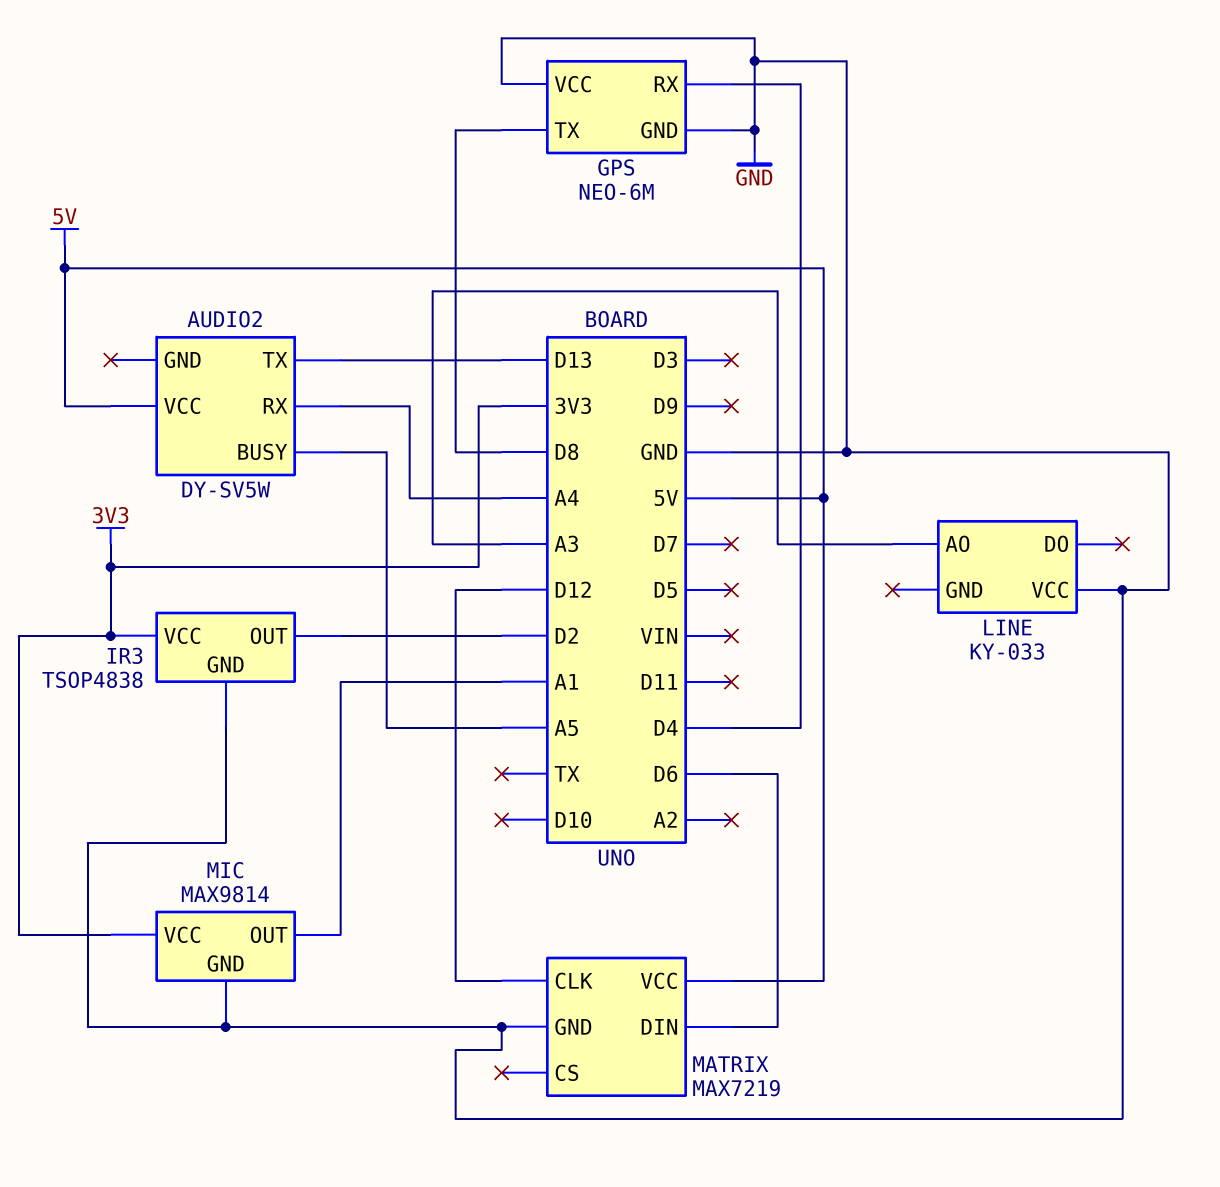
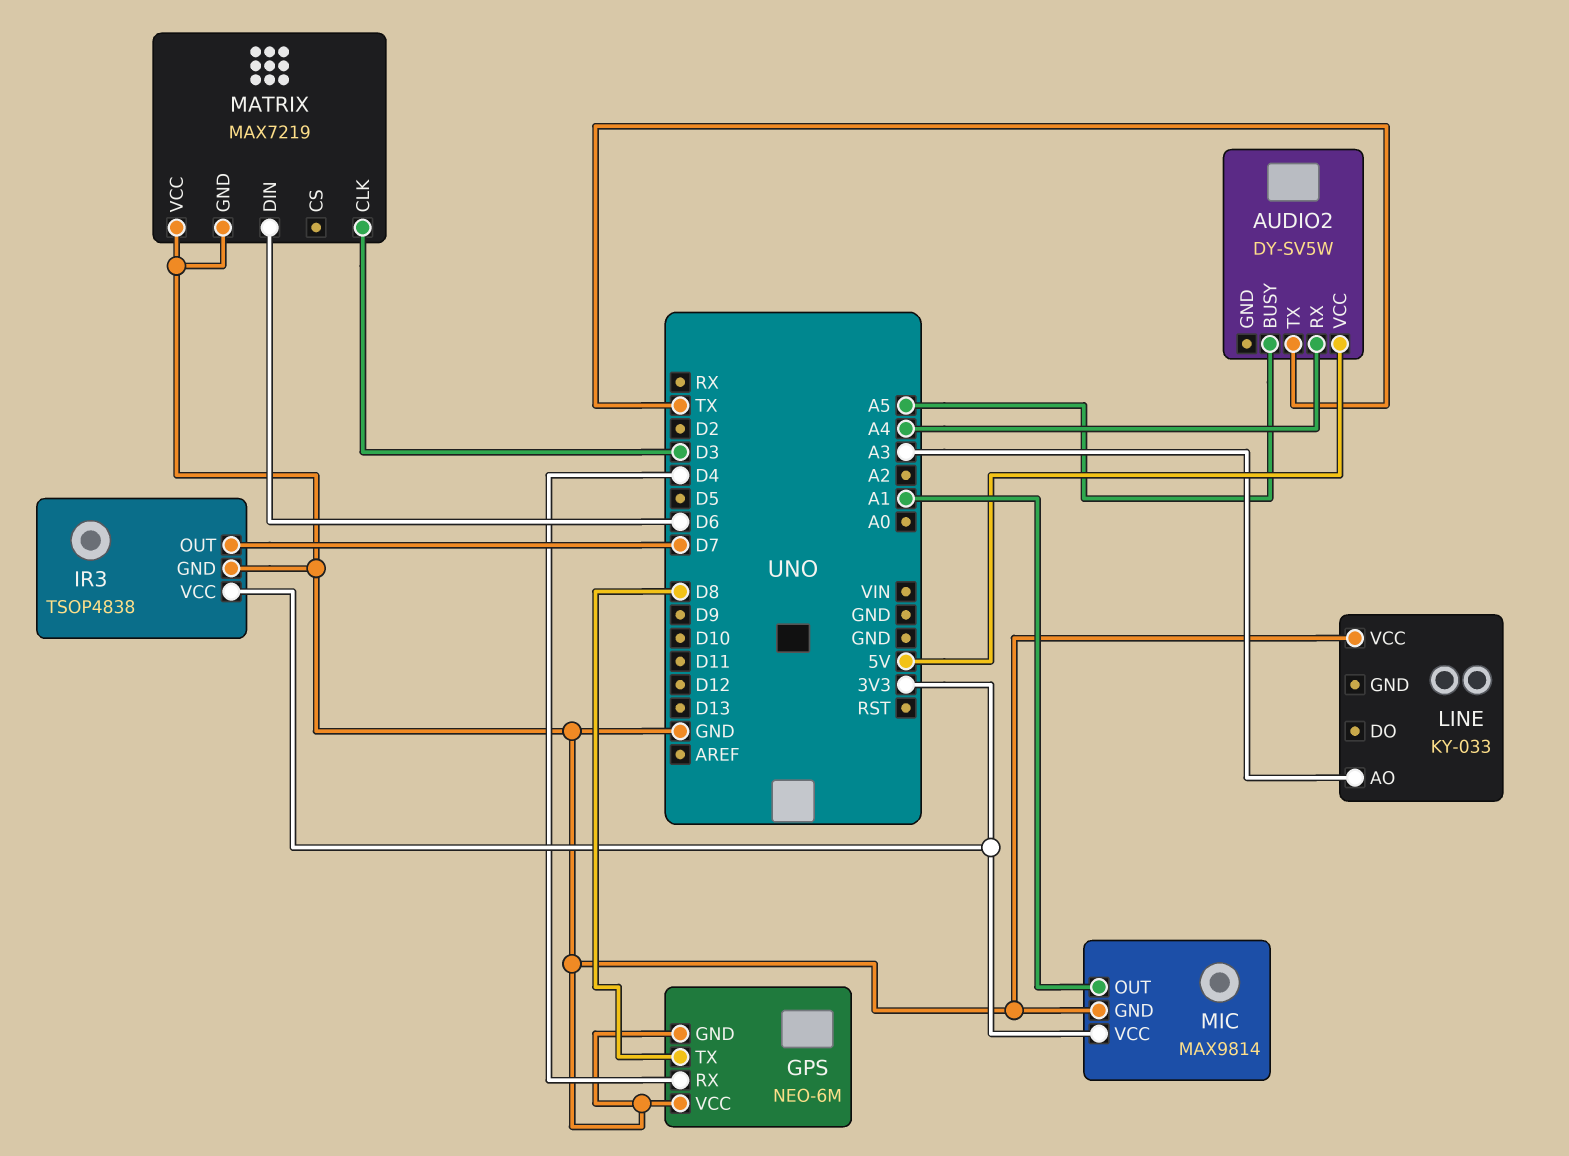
AUDIO2 pin TX: D13 -> TX
IR3 pin OUT: D2 -> D7
MATRIX pin CLK: D12 -> D3
MATRIX pin VCC: 5V -> GND

